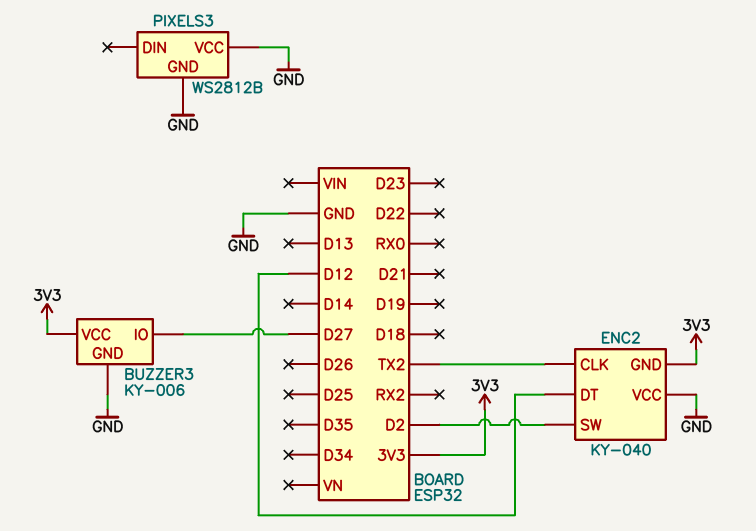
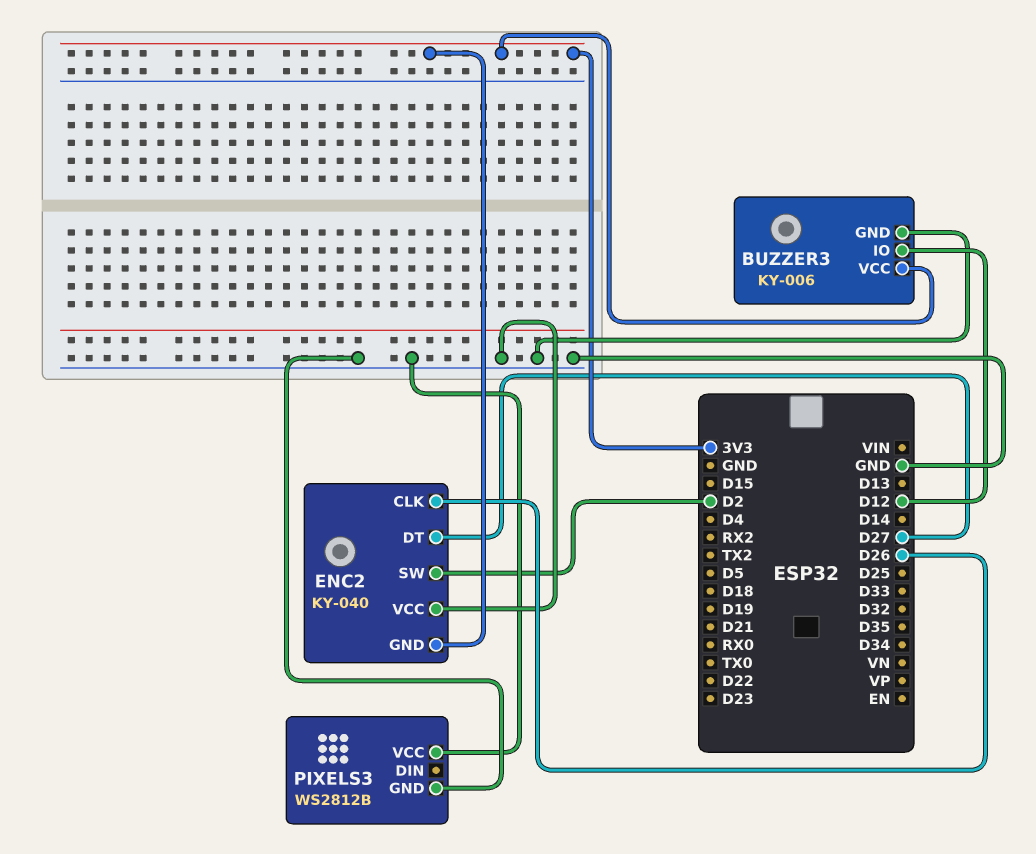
BUZZER3 pin IO: D27 -> D12
ENC2 pin CLK: TX2 -> D26
ENC2 pin DT: D12 -> D27

